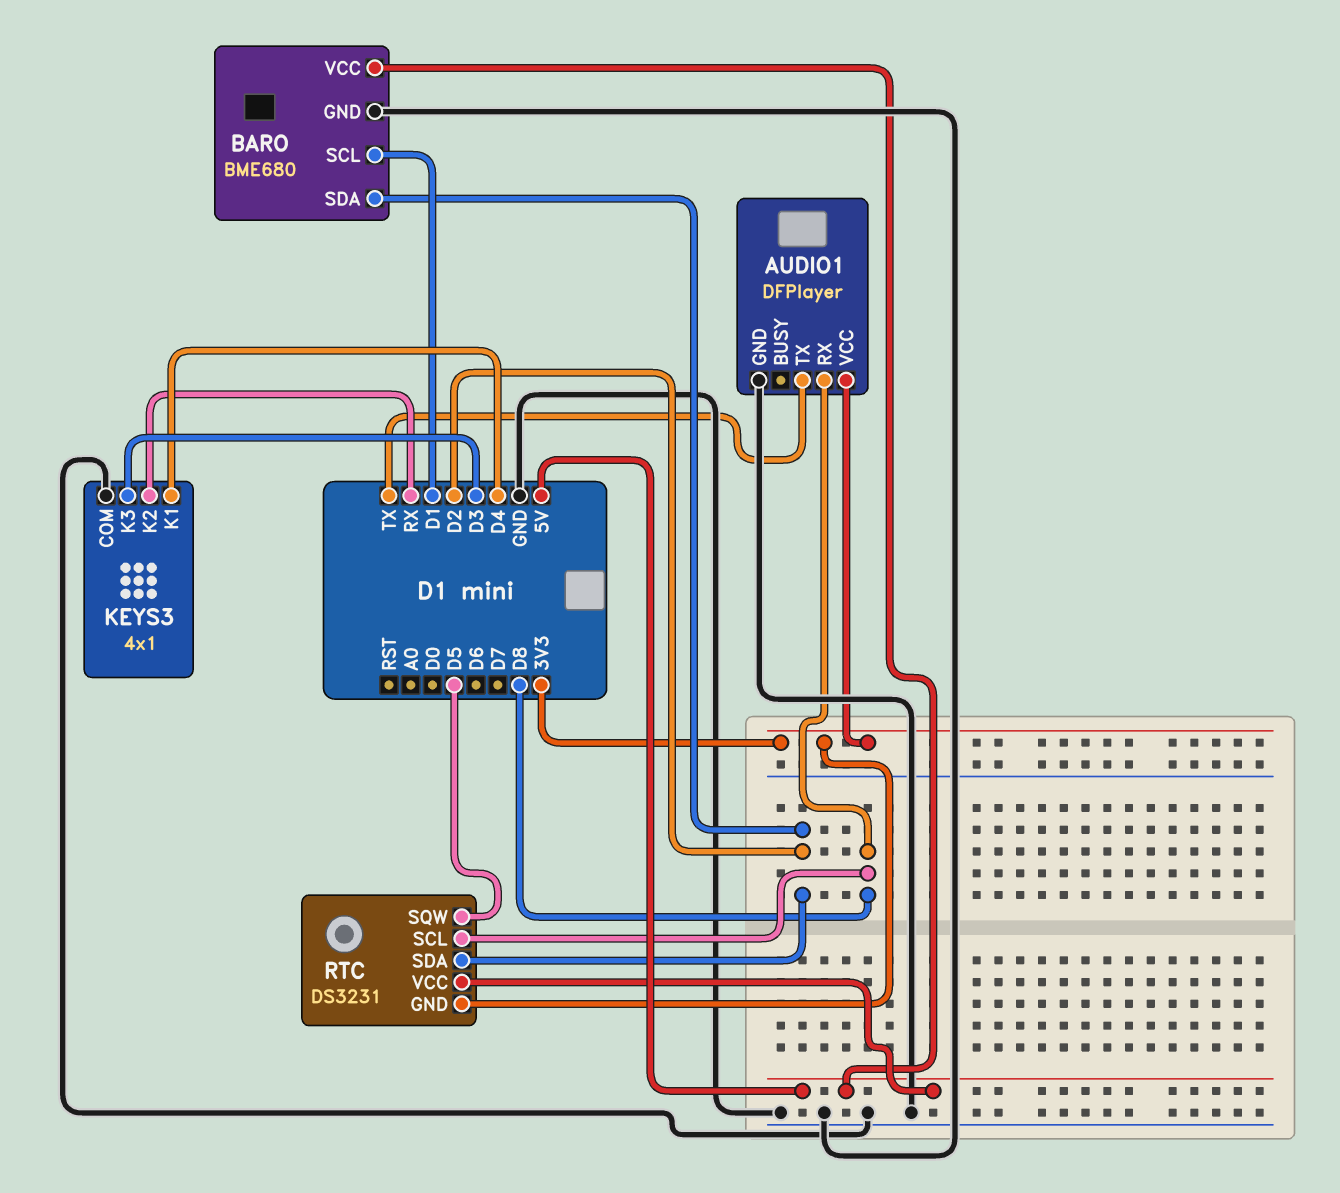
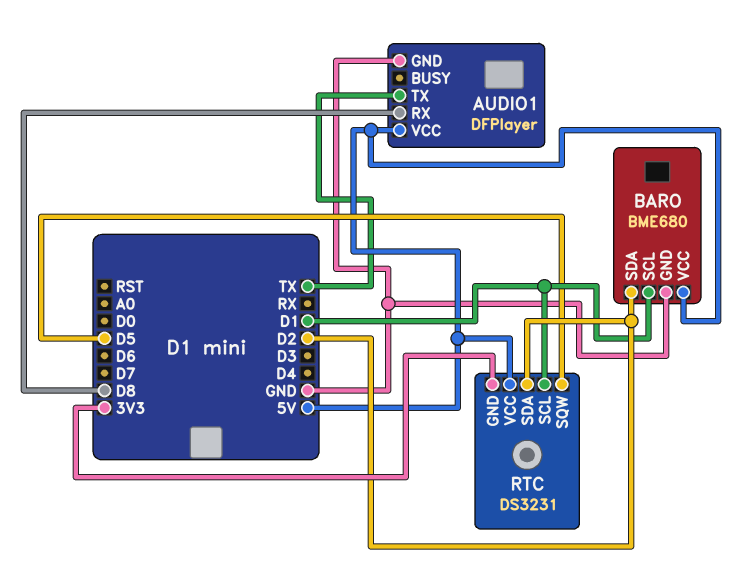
AUDIO1 pin VCC: 3V3 -> 5V
KEYS3: 4x1 -> none
KEYS3 pin COM: GND -> none
KEYS3 pin K1: D4 -> none
KEYS3 pin K2: RX -> none
KEYS3 pin K3: D3 -> none
RTC pin SCL: D8 -> D1

